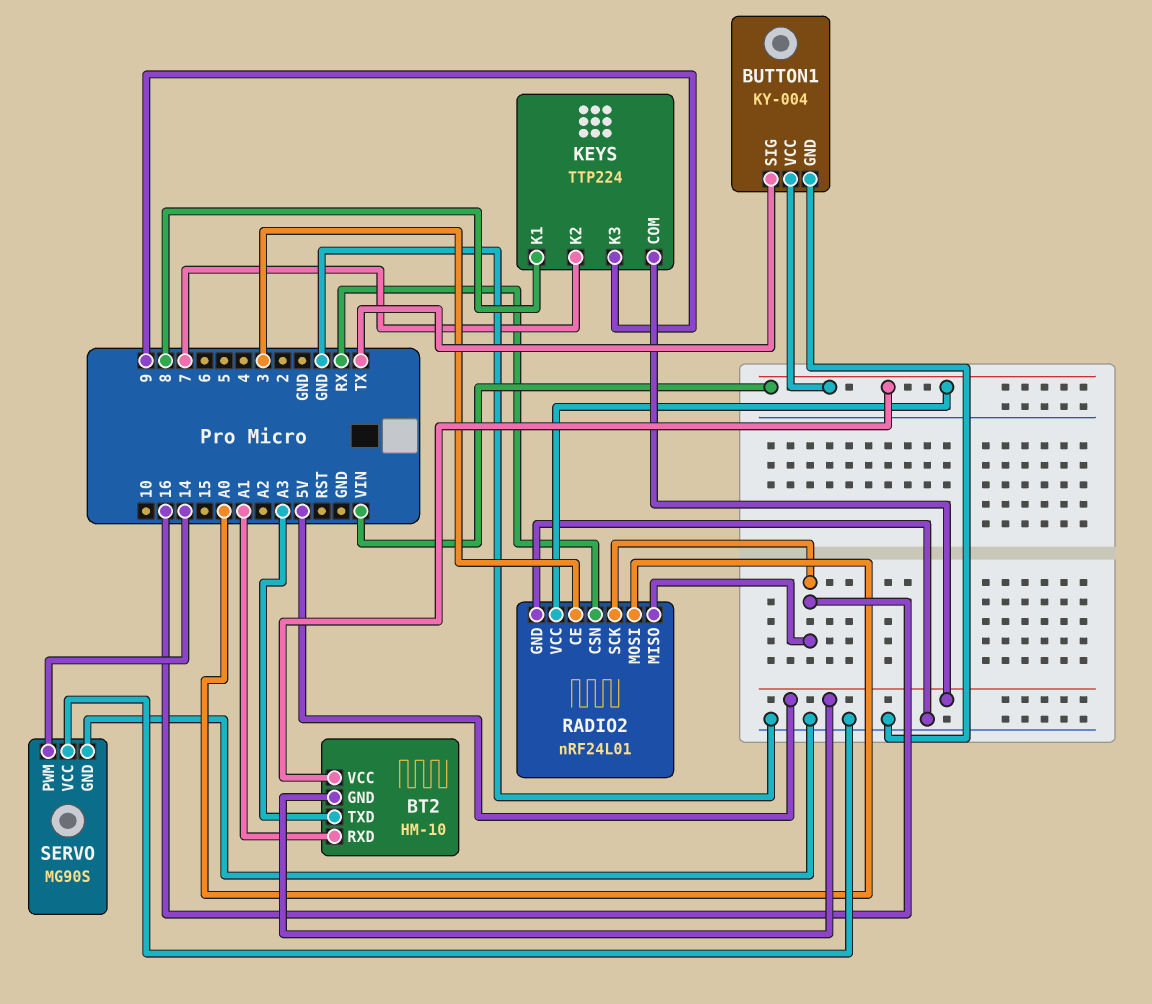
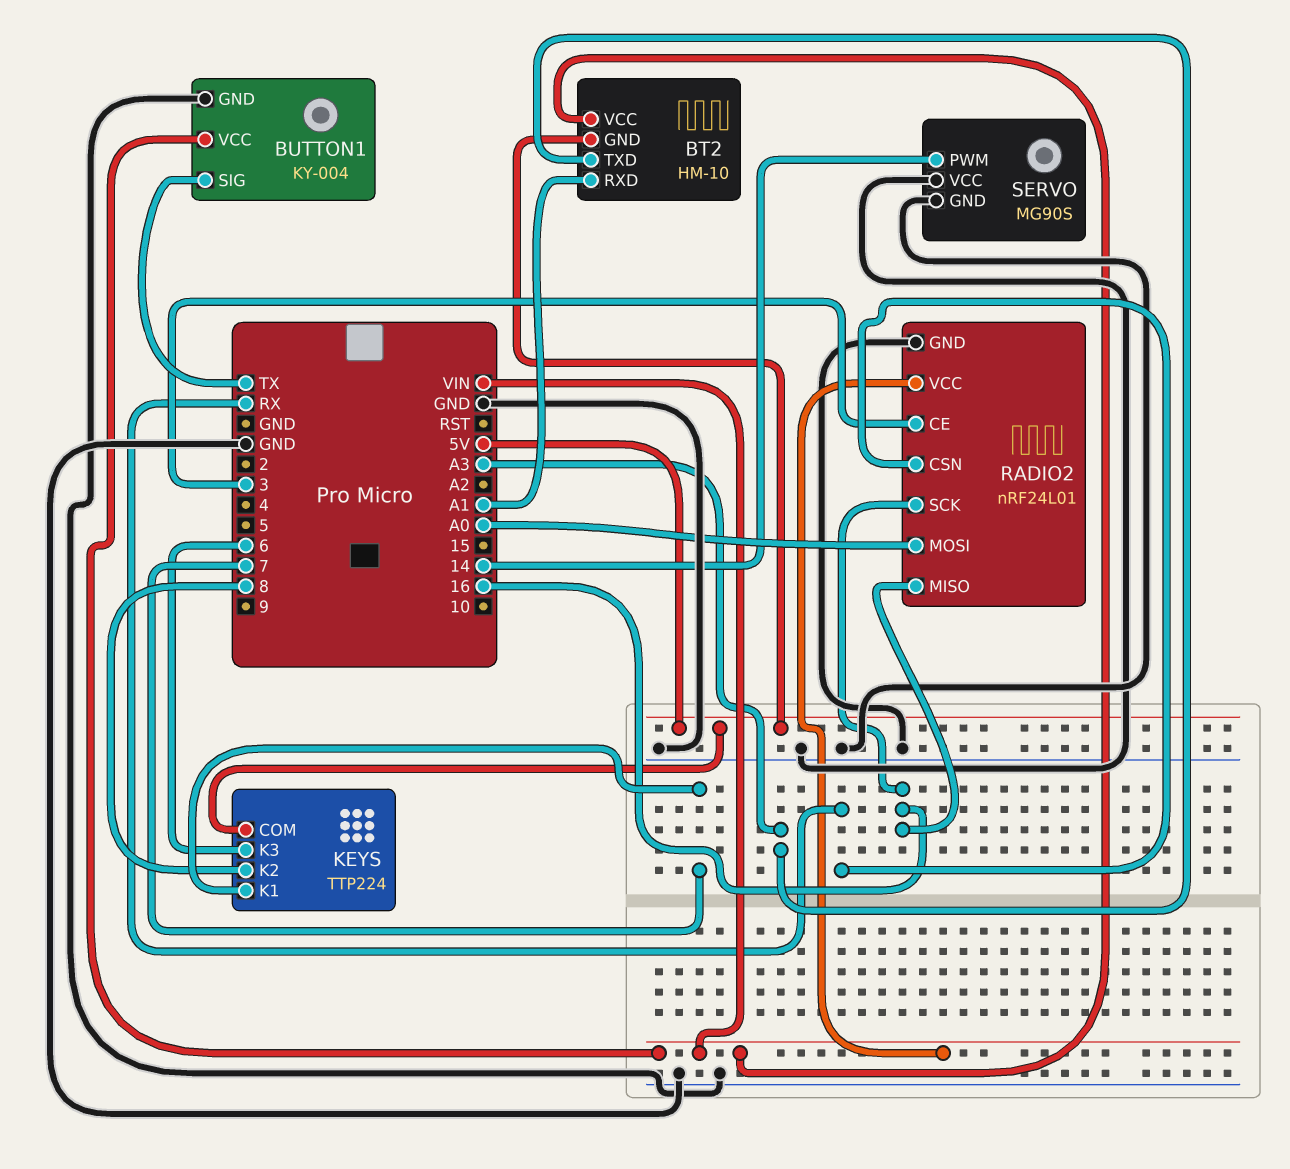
KEYS pin K1: 8 -> 7
KEYS pin K2: 7 -> 8
KEYS pin K3: 9 -> 6

